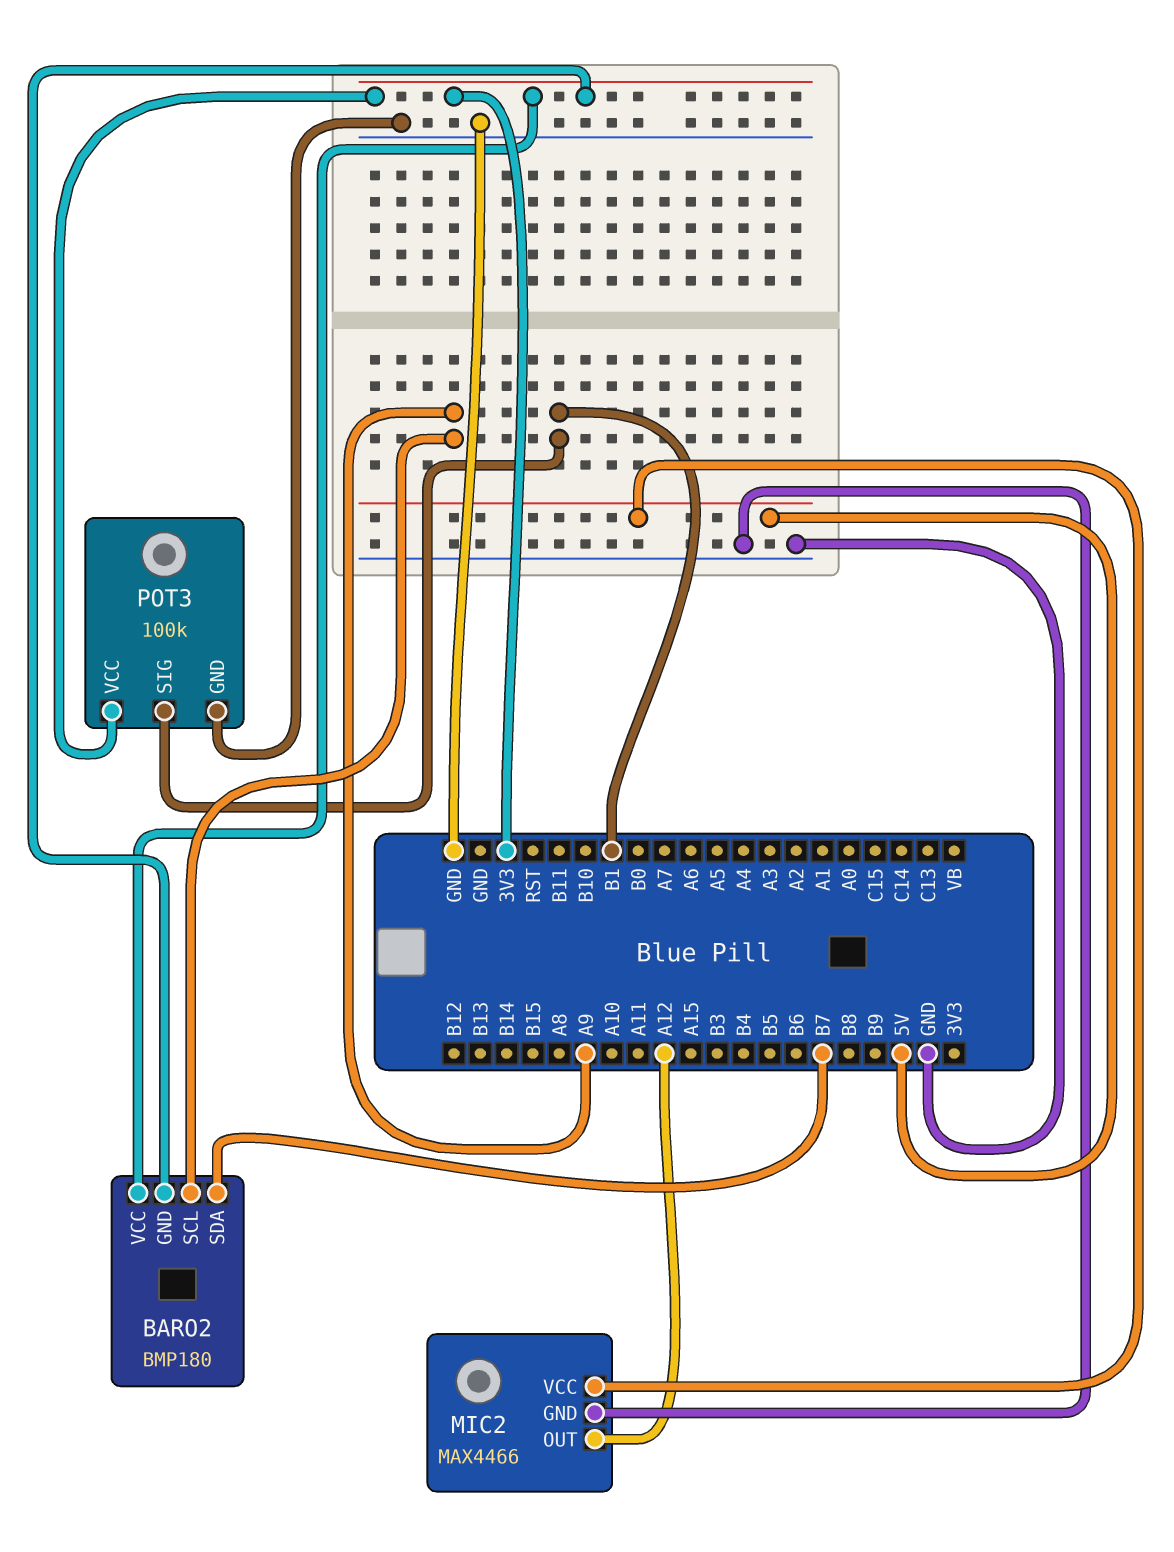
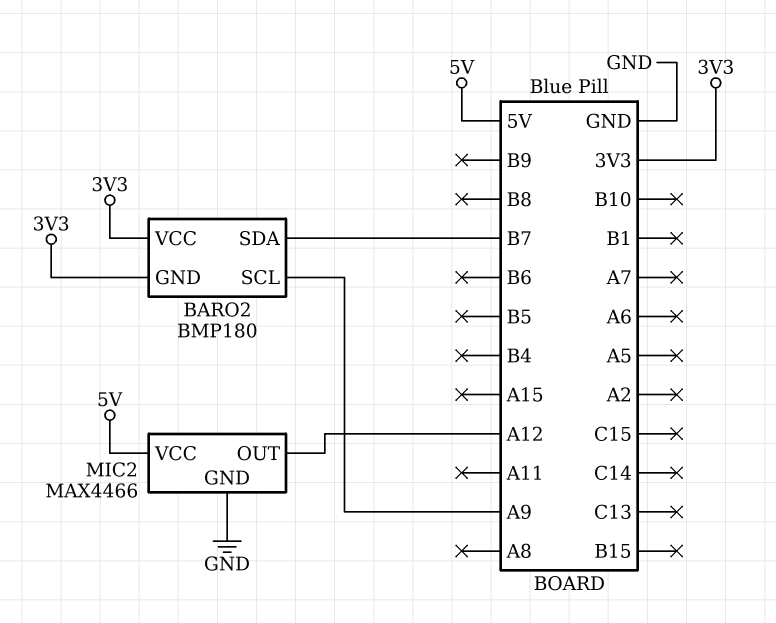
POT3: 100k -> none
POT3 pin GND: GND -> none
POT3 pin SIG: B1 -> none
POT3 pin VCC: 3V3 -> none

